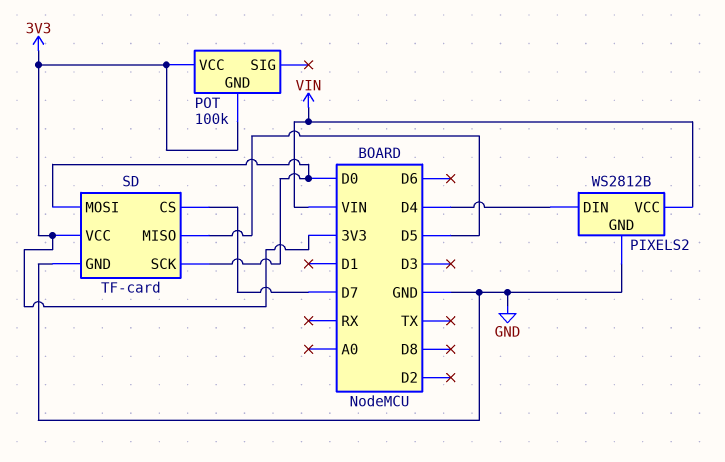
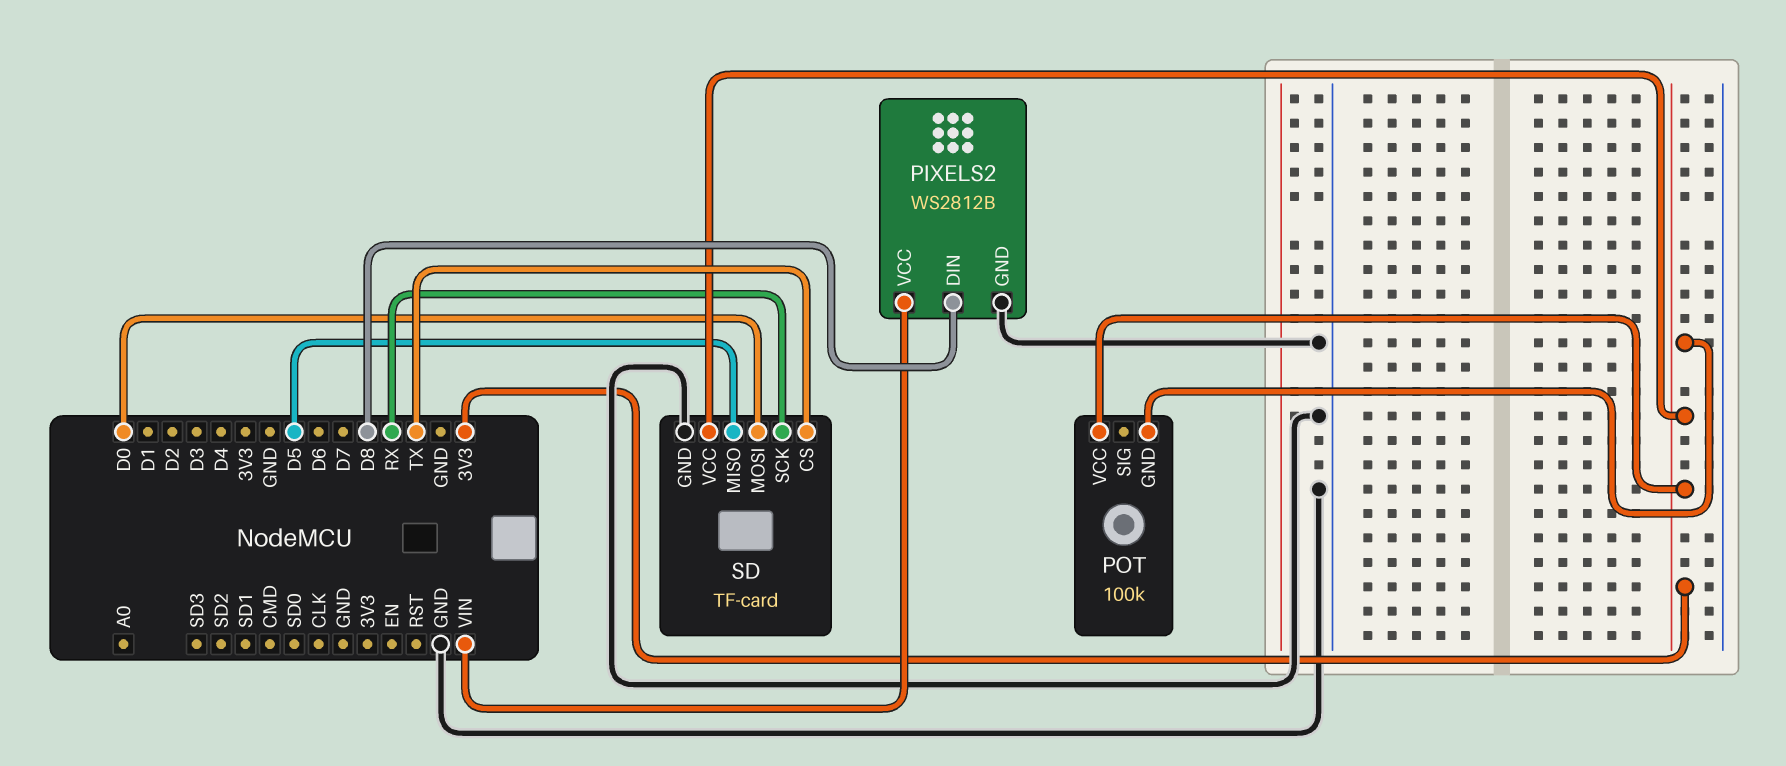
PIXELS2 pin DIN: D4 -> D8
SD pin CS: D7 -> TX
SD pin SCK: D0 -> RX

